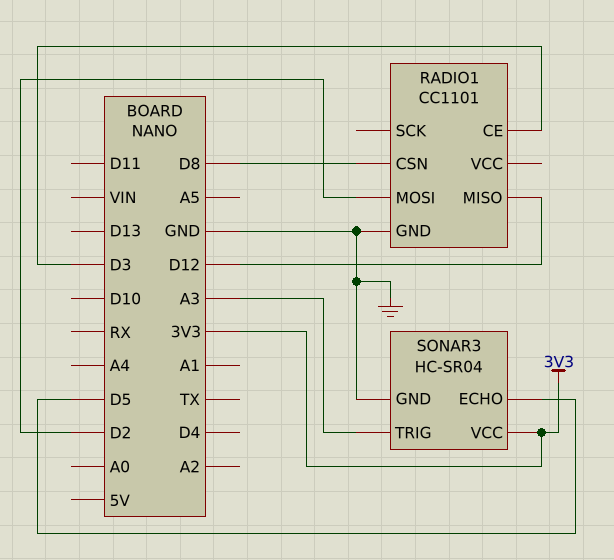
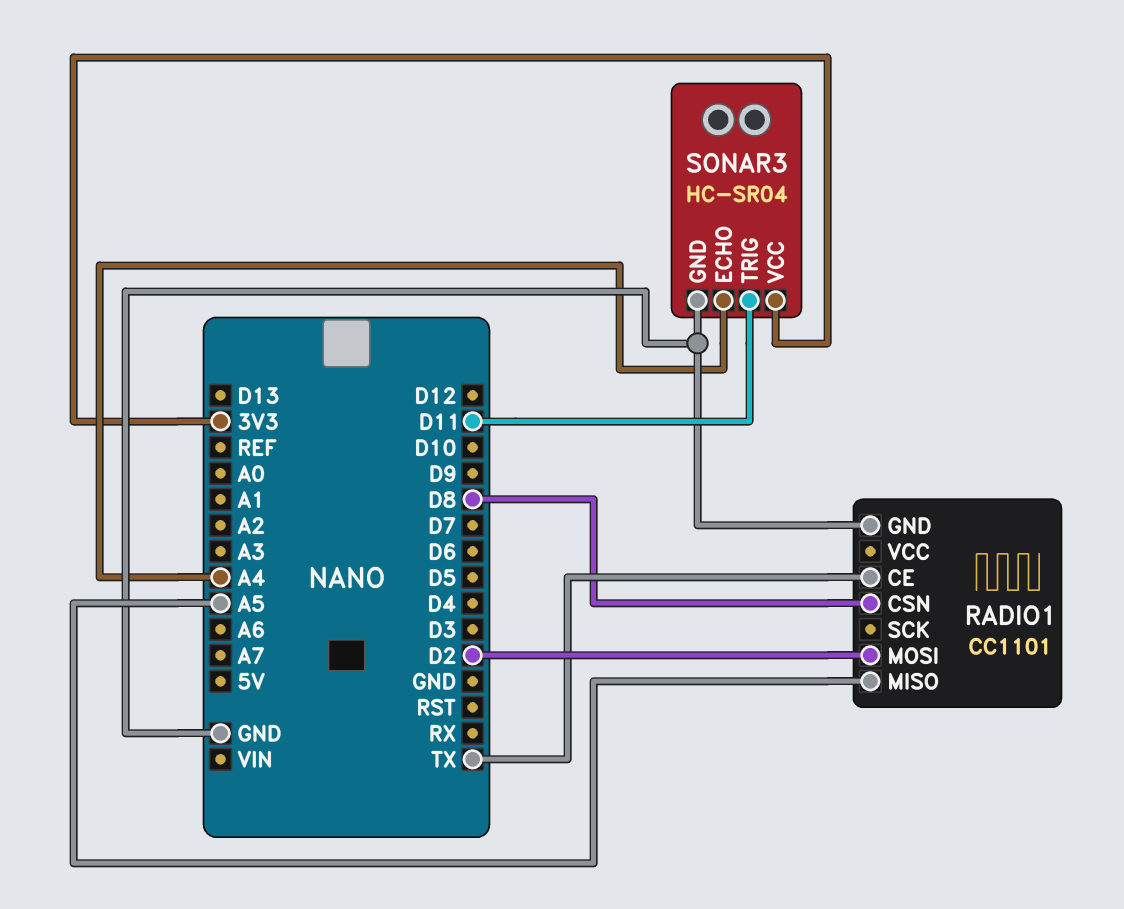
RADIO1 pin CE: D3 -> TX
RADIO1 pin MISO: D12 -> A5
SONAR3 pin ECHO: D5 -> A4
SONAR3 pin TRIG: A3 -> D11

